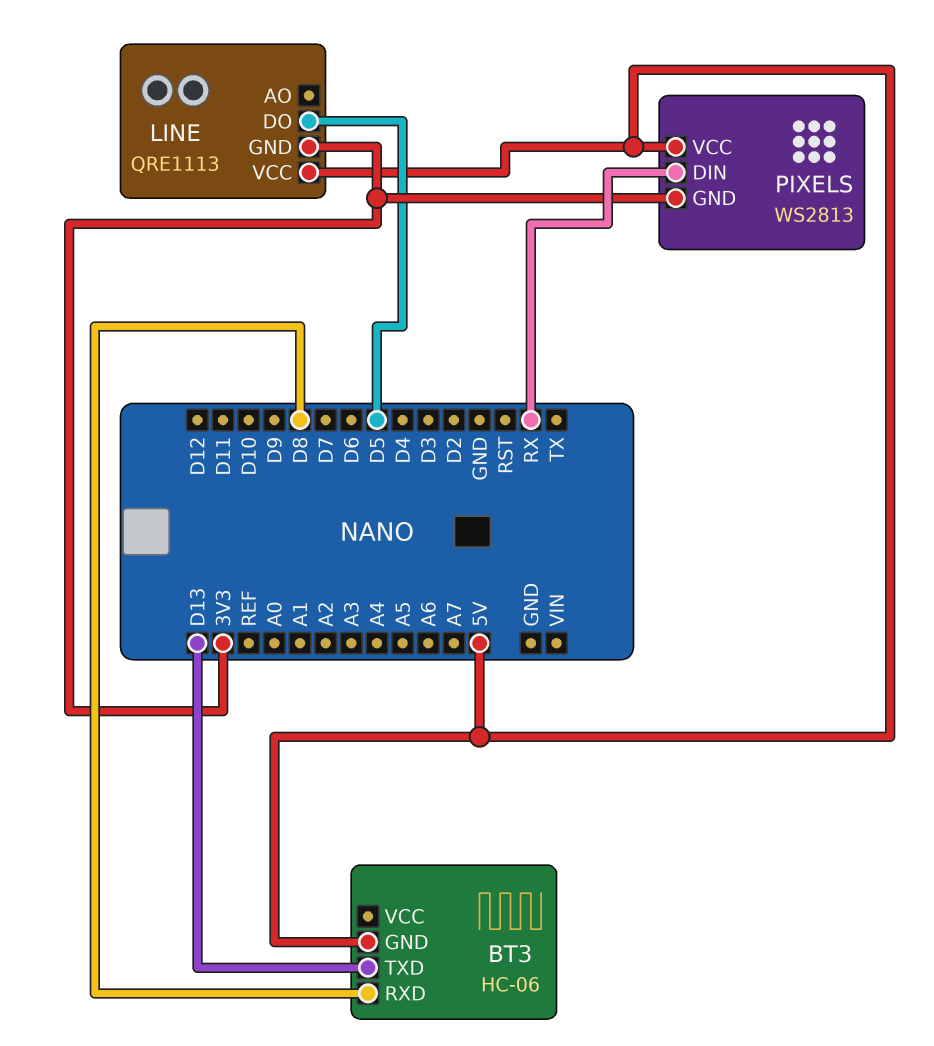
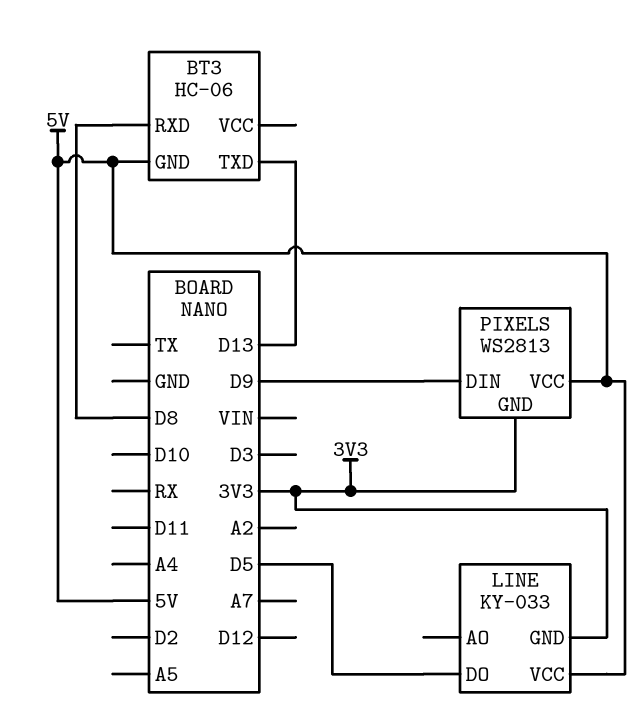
LINE: QRE1113 -> KY-033
PIXELS pin DIN: RX -> D9

